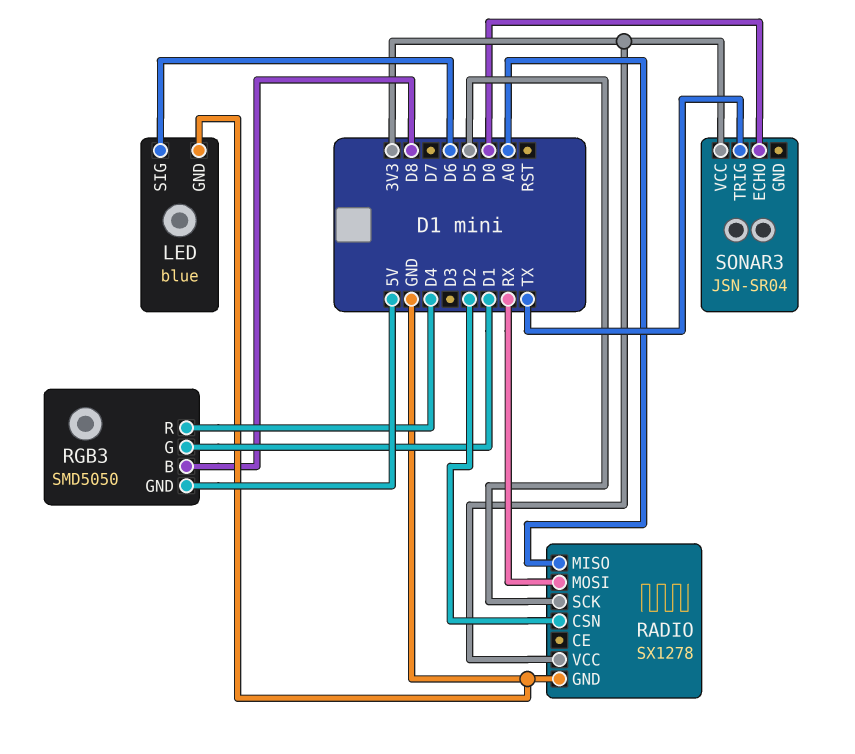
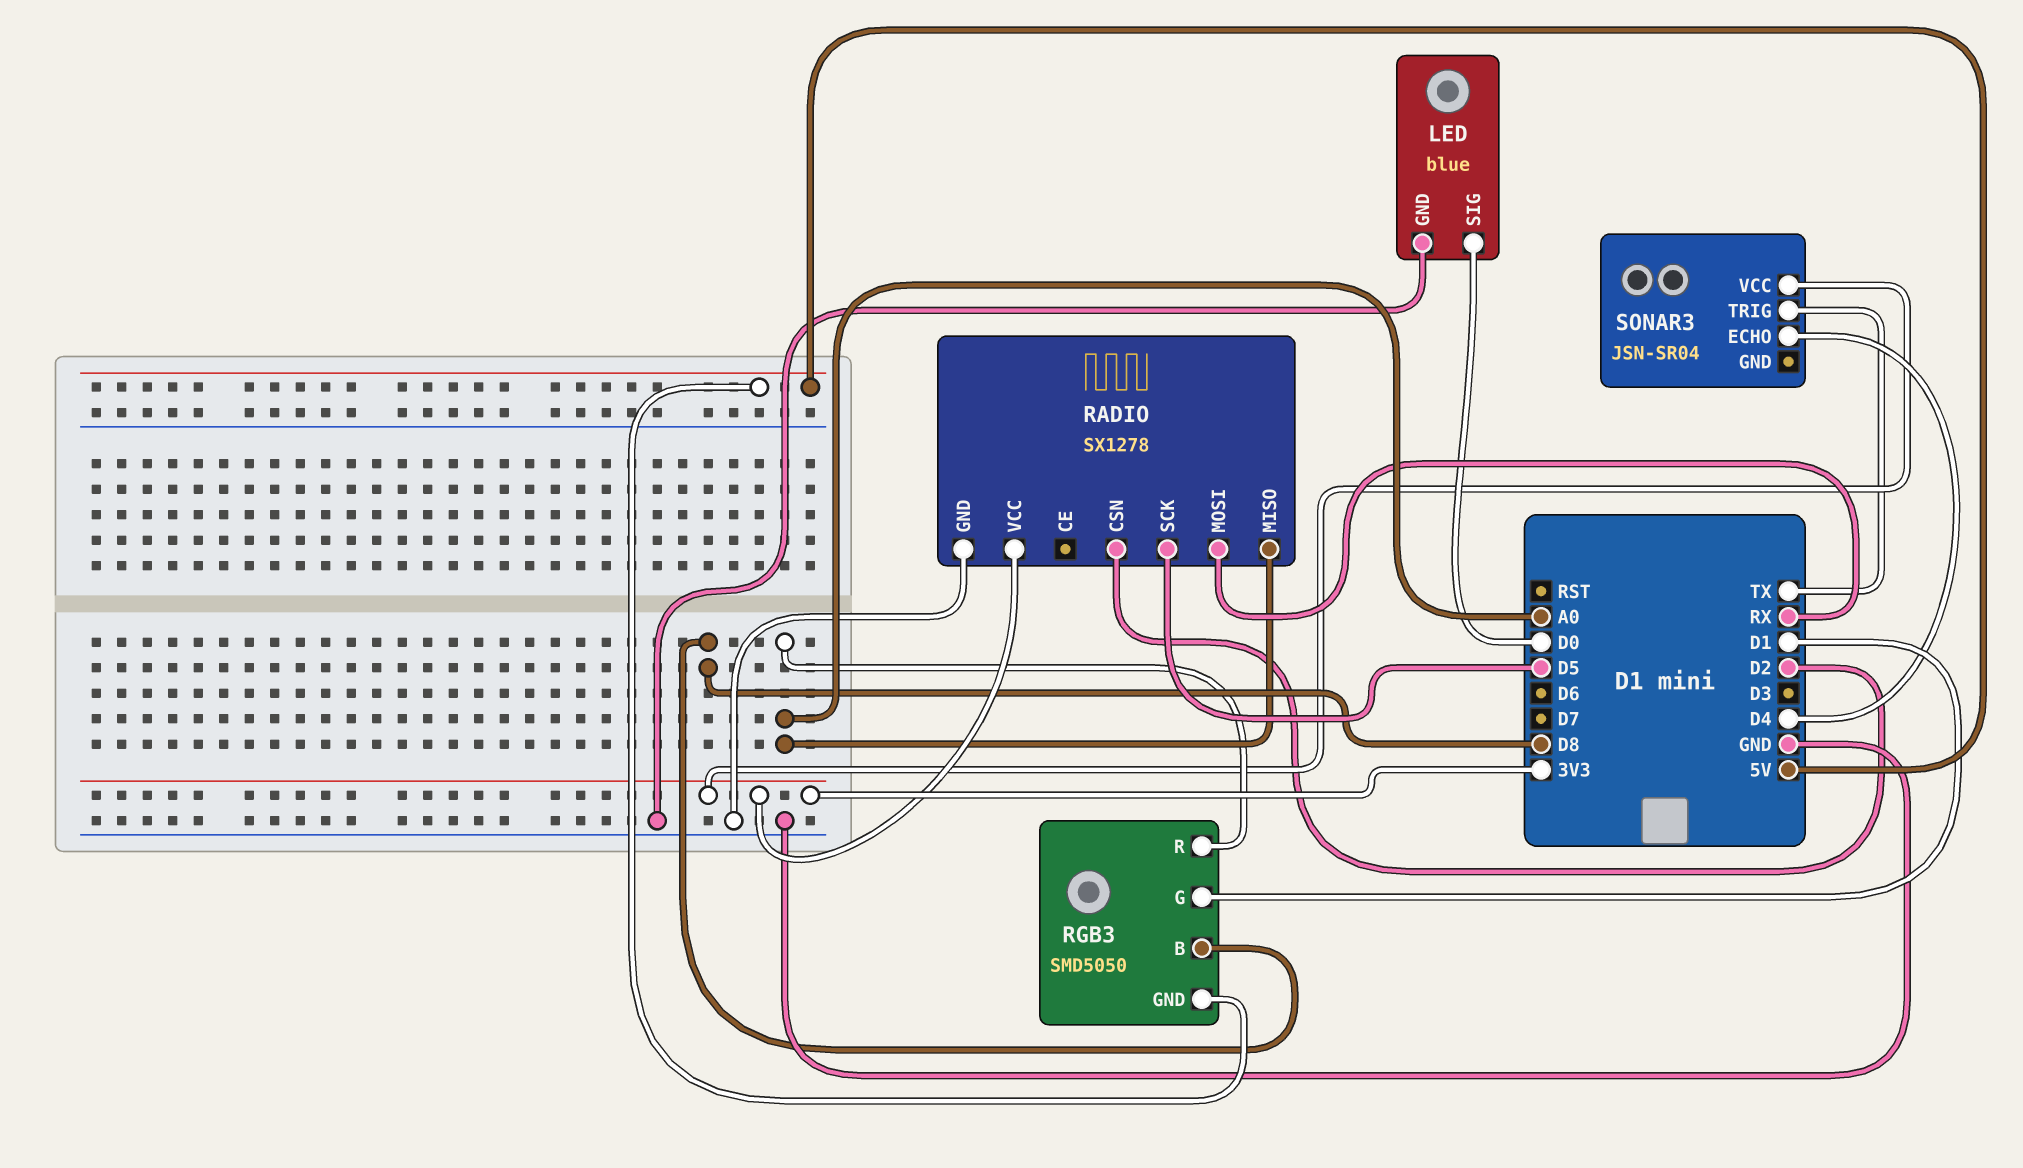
LED pin SIG: D6 -> D0
RGB3 pin R: D4 -> A0
SONAR3 pin ECHO: D0 -> D4

